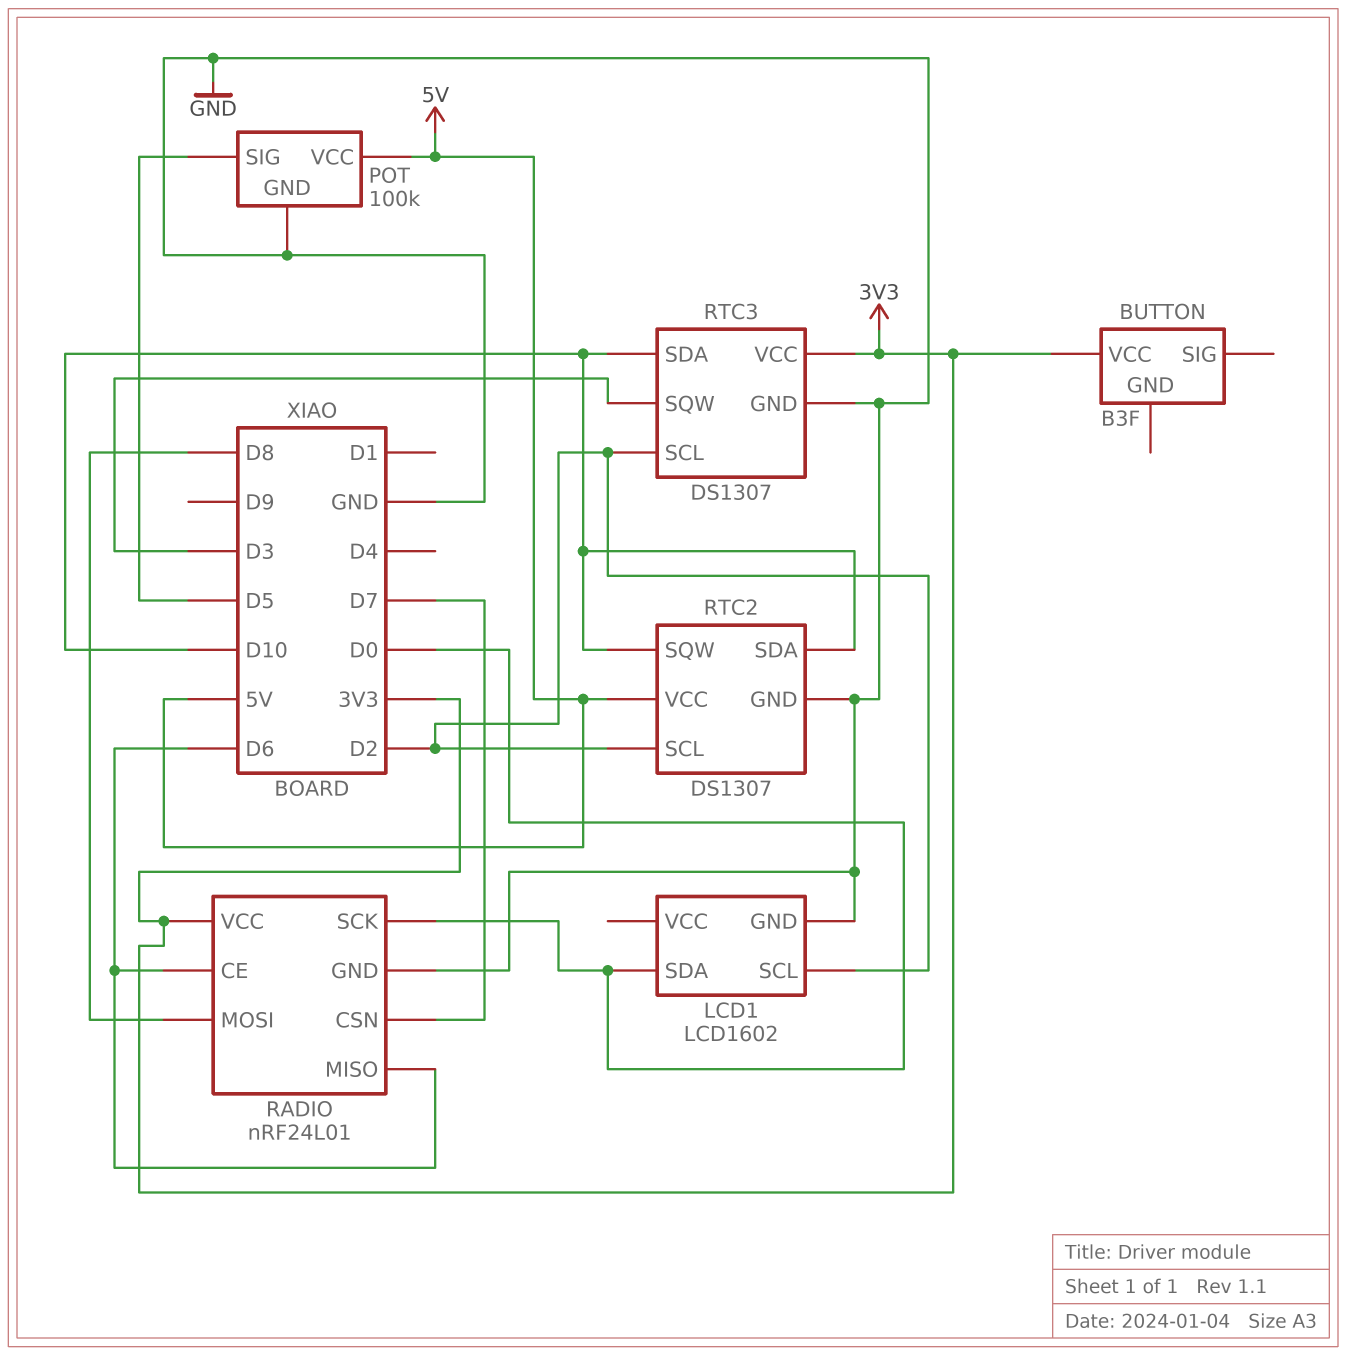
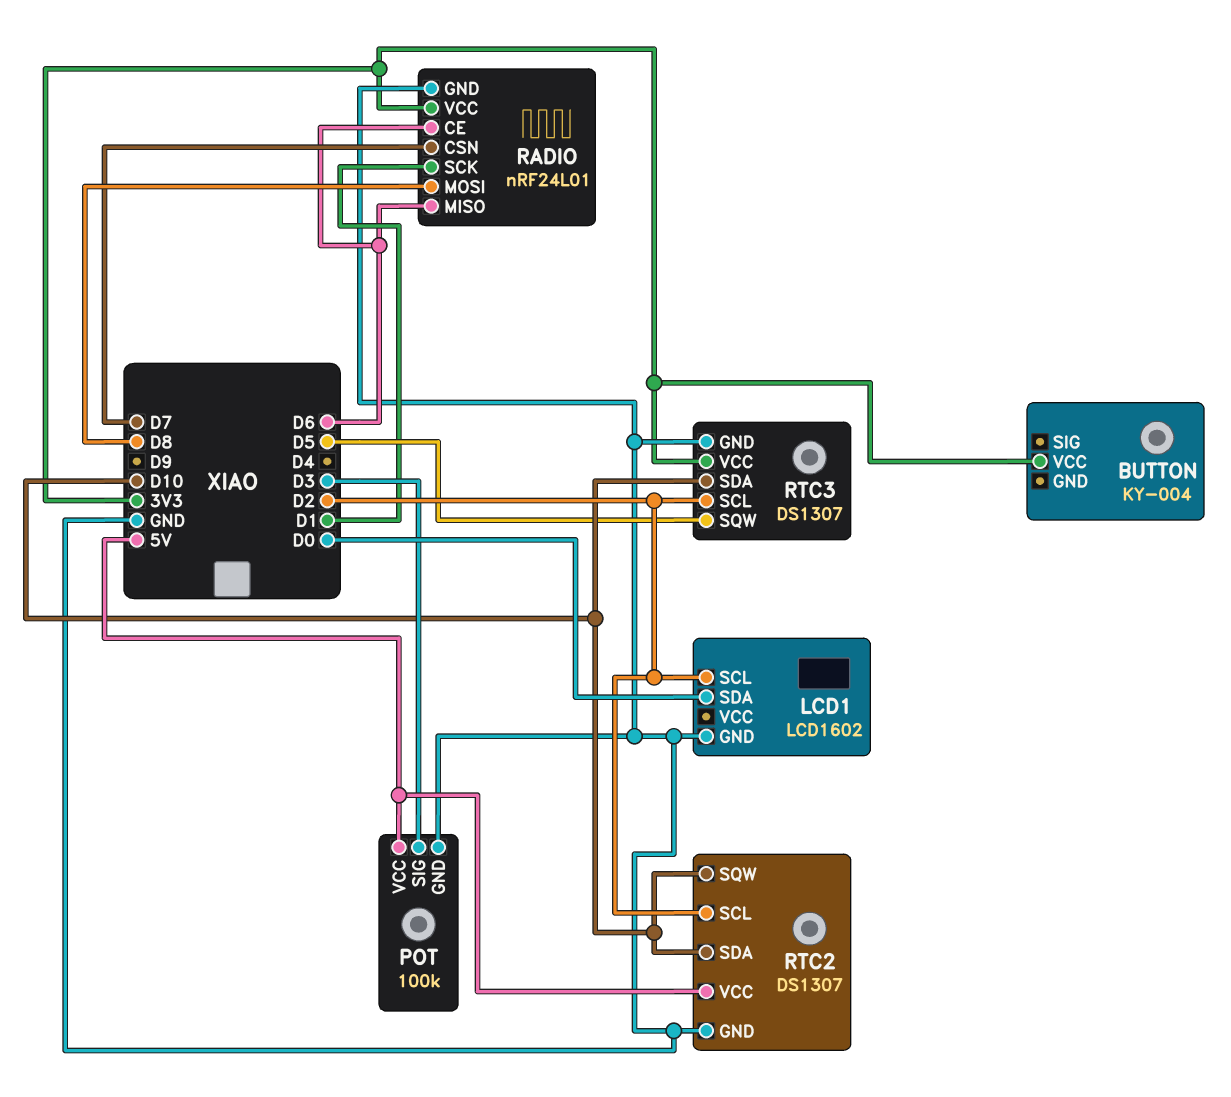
BUTTON: B3F -> KY-004
POT pin SIG: D5 -> D3
RADIO pin SCK: D0 -> D1
RTC3 pin SQW: D3 -> D5

